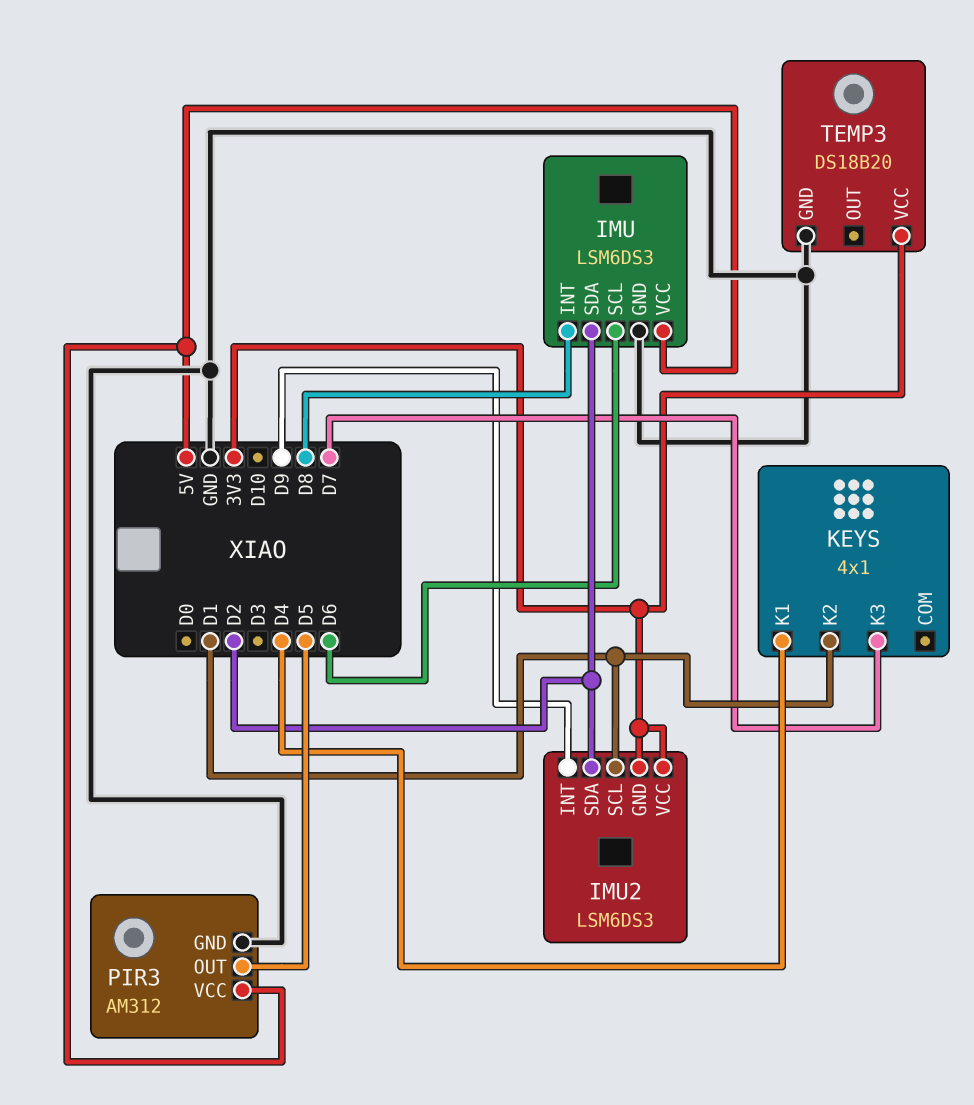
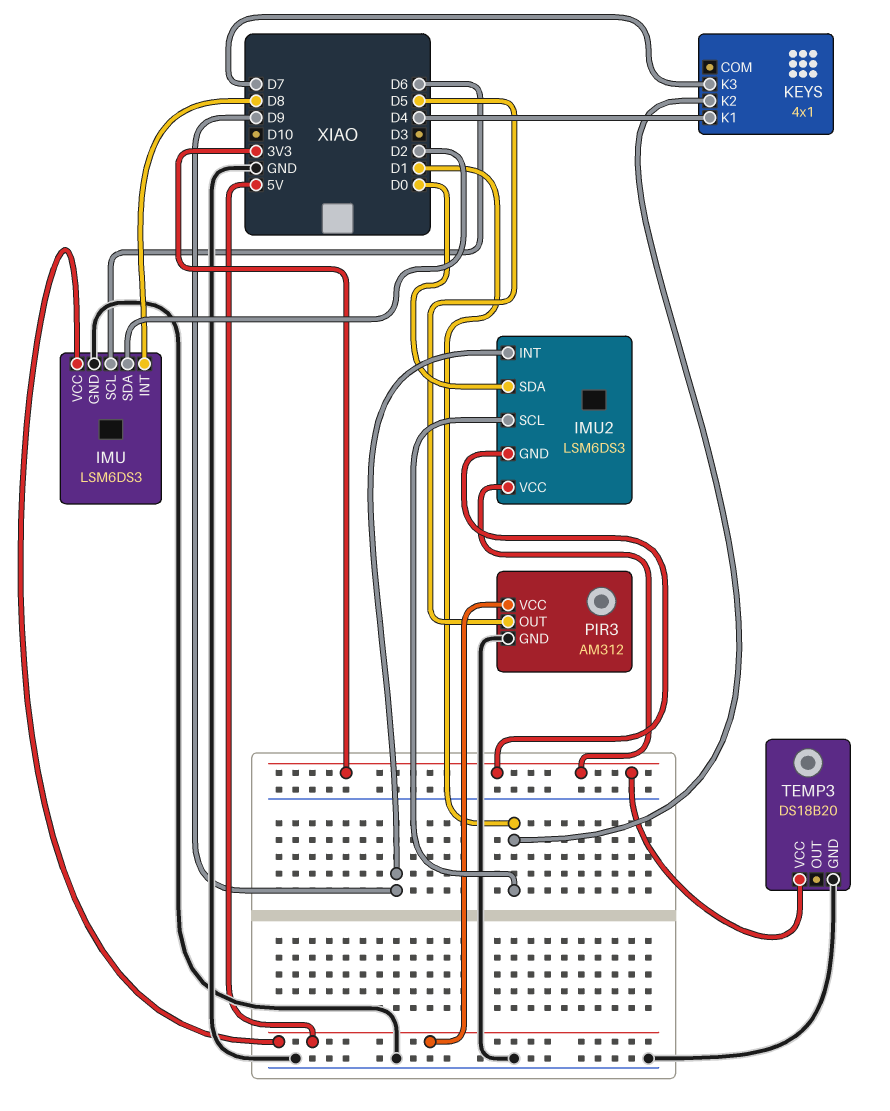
IMU2 pin SDA: D2 -> D0

